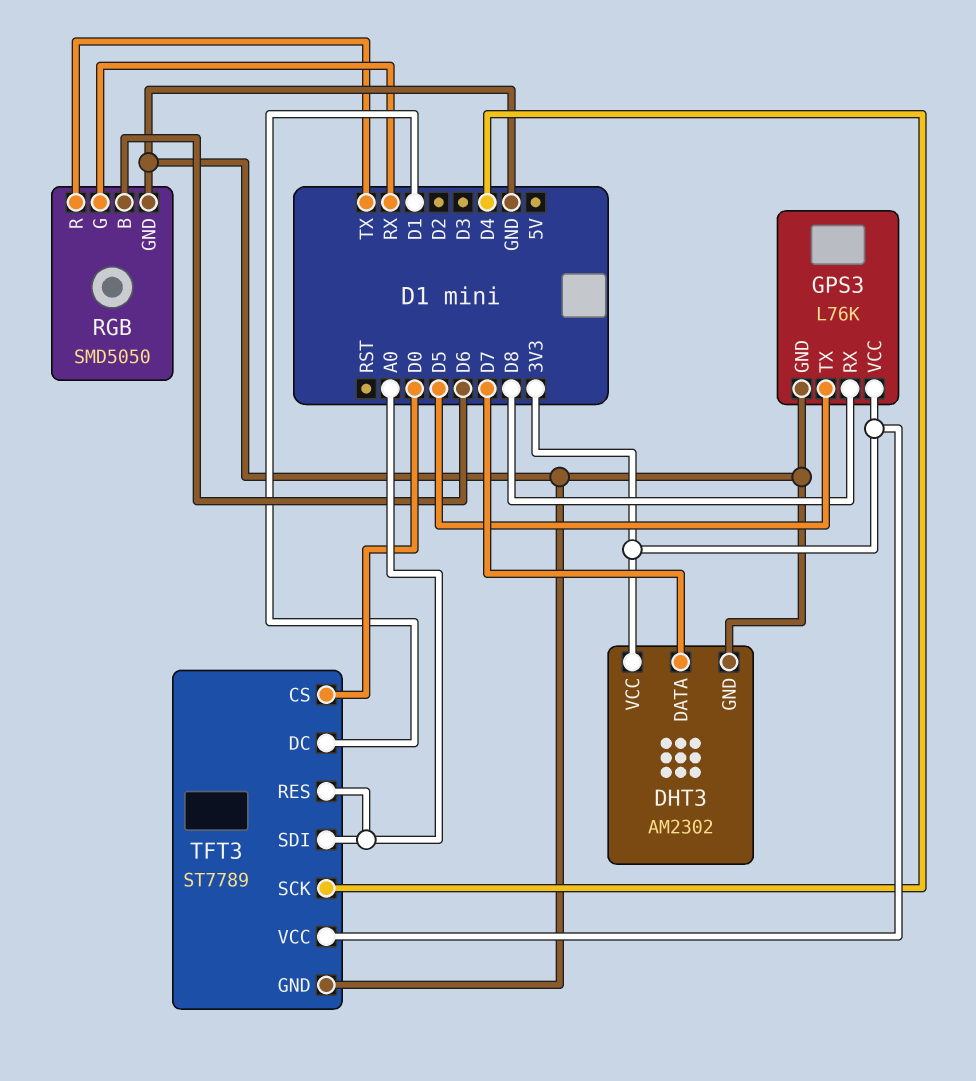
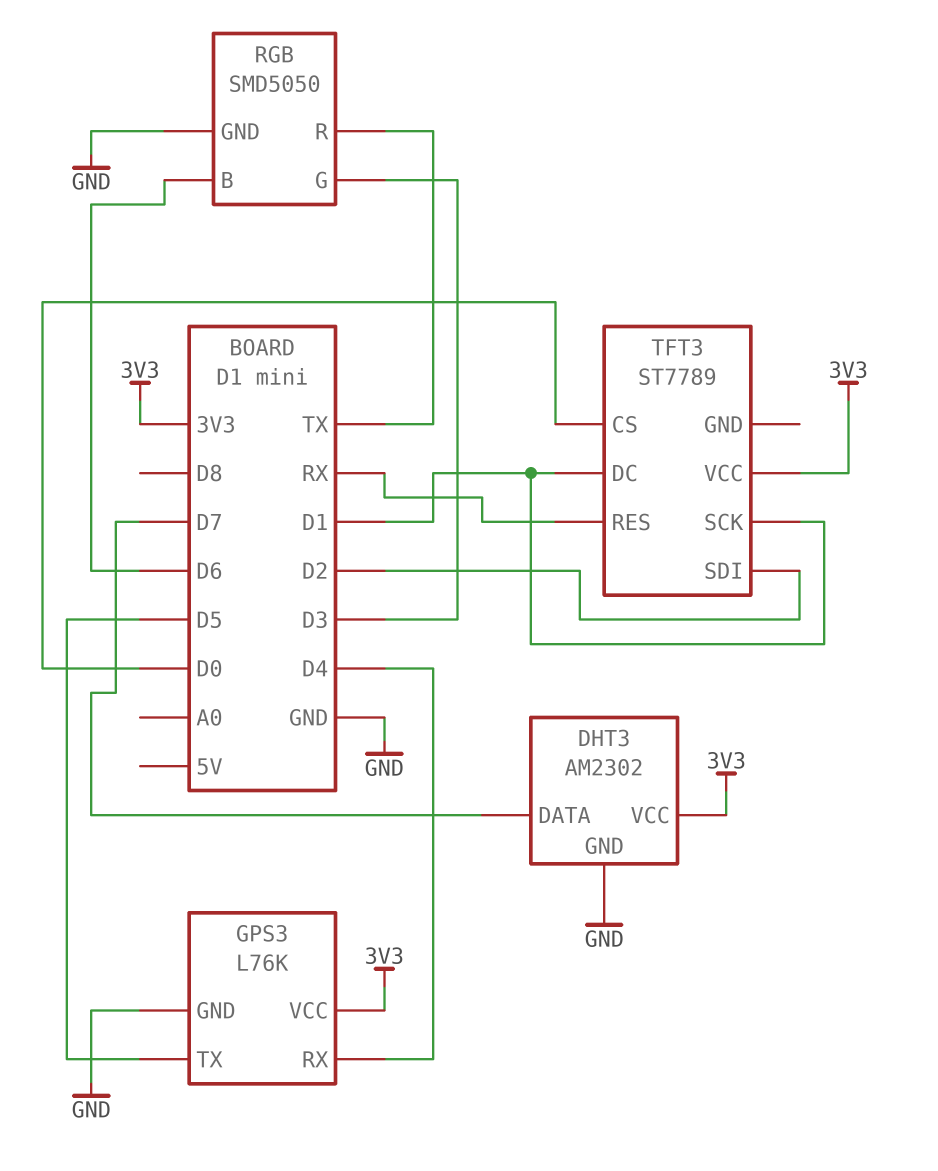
GPS3 pin RX: D8 -> D4
RGB pin G: RX -> D3
TFT3 pin GND: GND -> none
TFT3 pin RES: A0 -> RX
TFT3 pin SCK: D4 -> D1
TFT3 pin SDI: A0 -> D2

